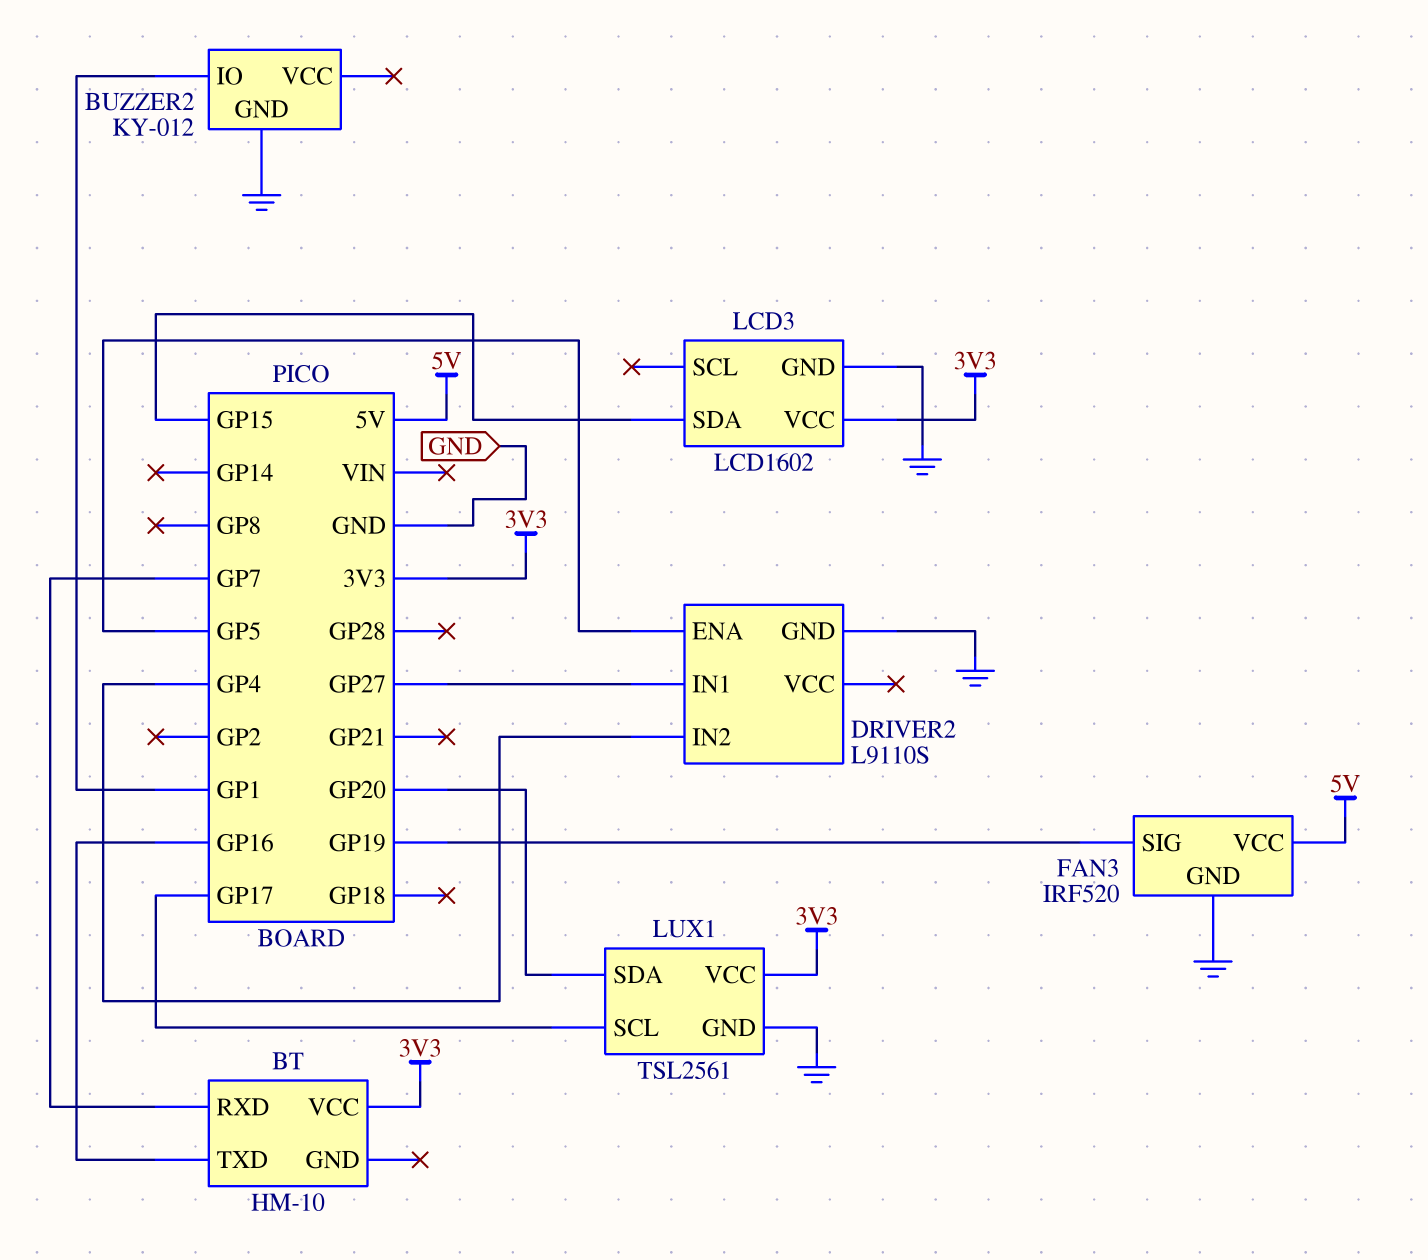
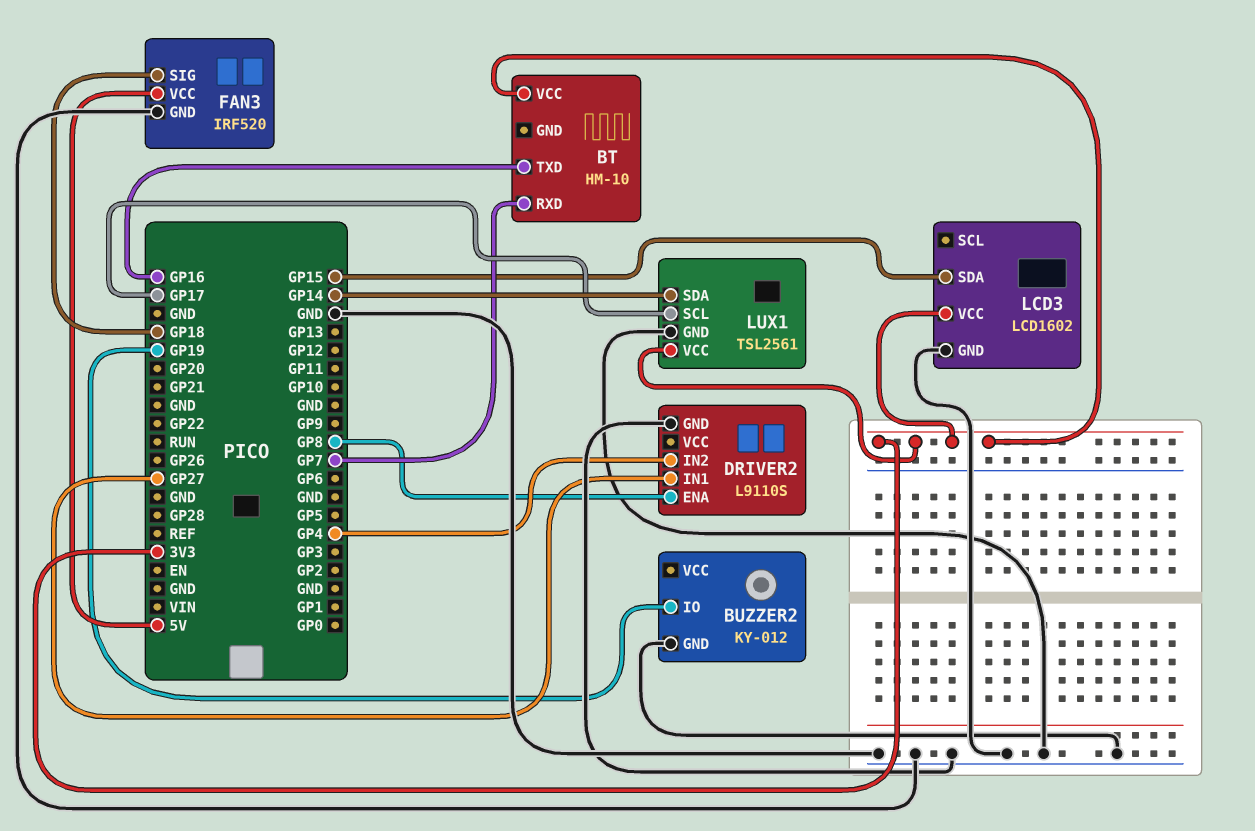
BUZZER2 pin IO: GP1 -> GP19
DRIVER2 pin ENA: GP5 -> GP8
FAN3 pin SIG: GP19 -> GP18
LUX1 pin SDA: GP20 -> GP14

